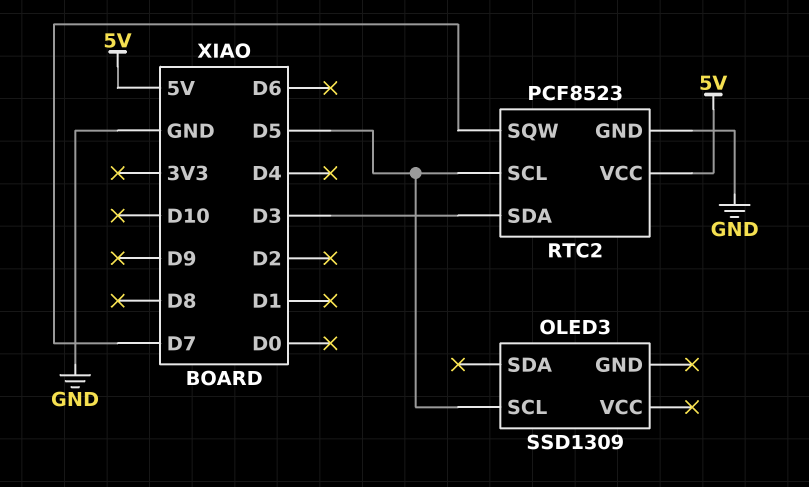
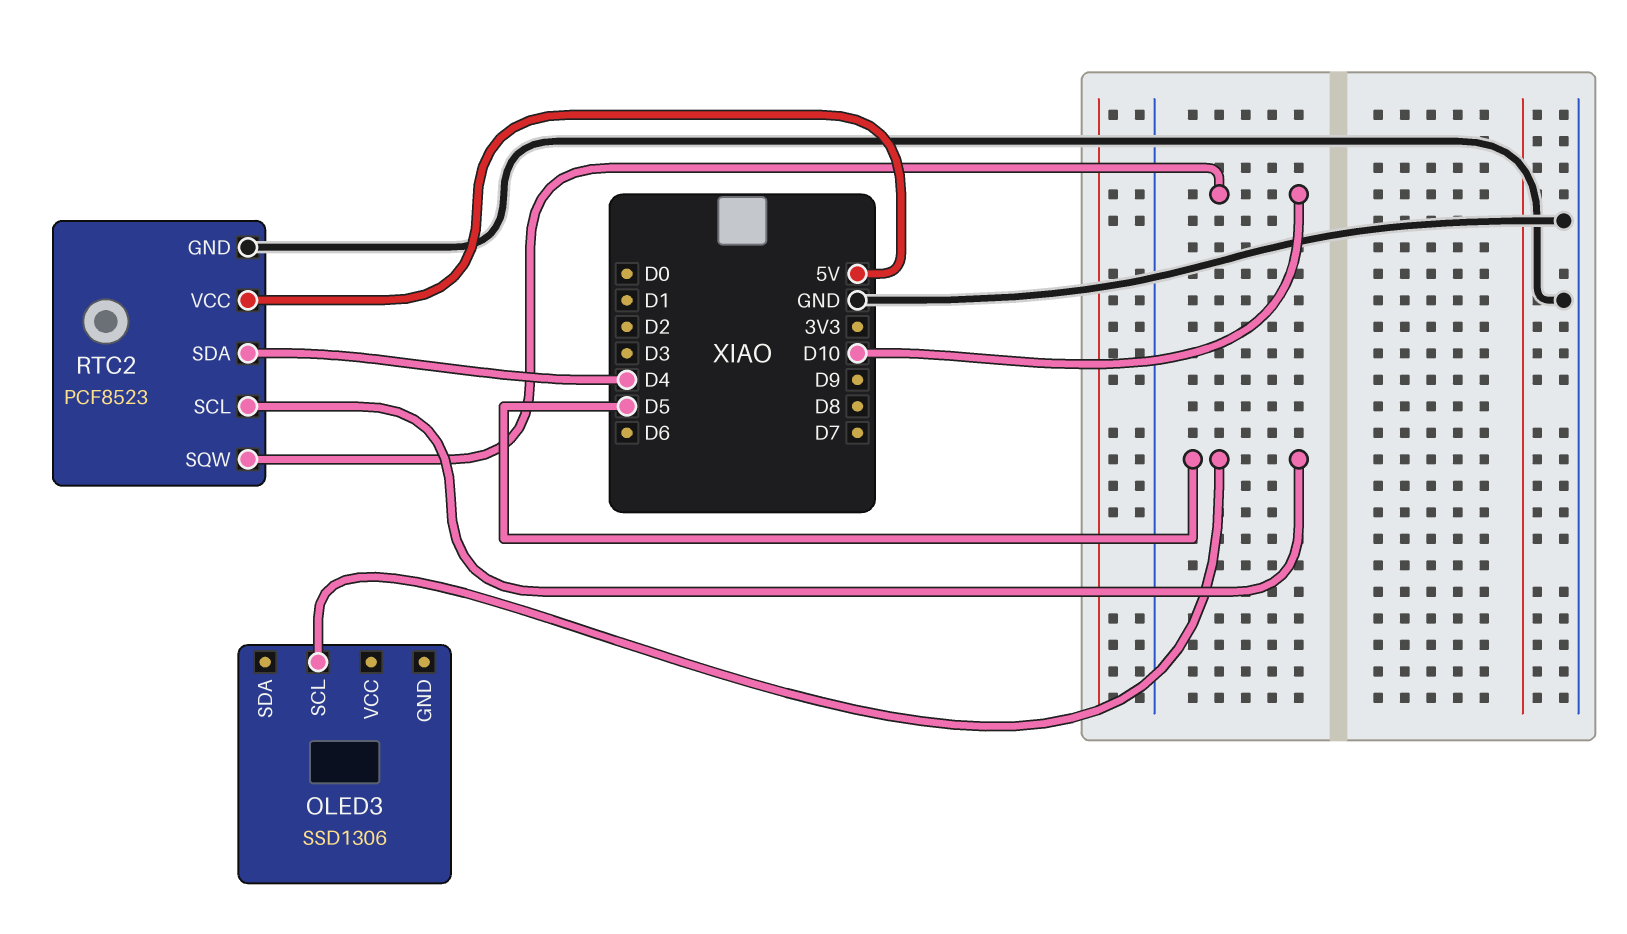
OLED3: SSD1309 -> SSD1306
RTC2 pin SDA: D3 -> D4
RTC2 pin SQW: D7 -> D10

